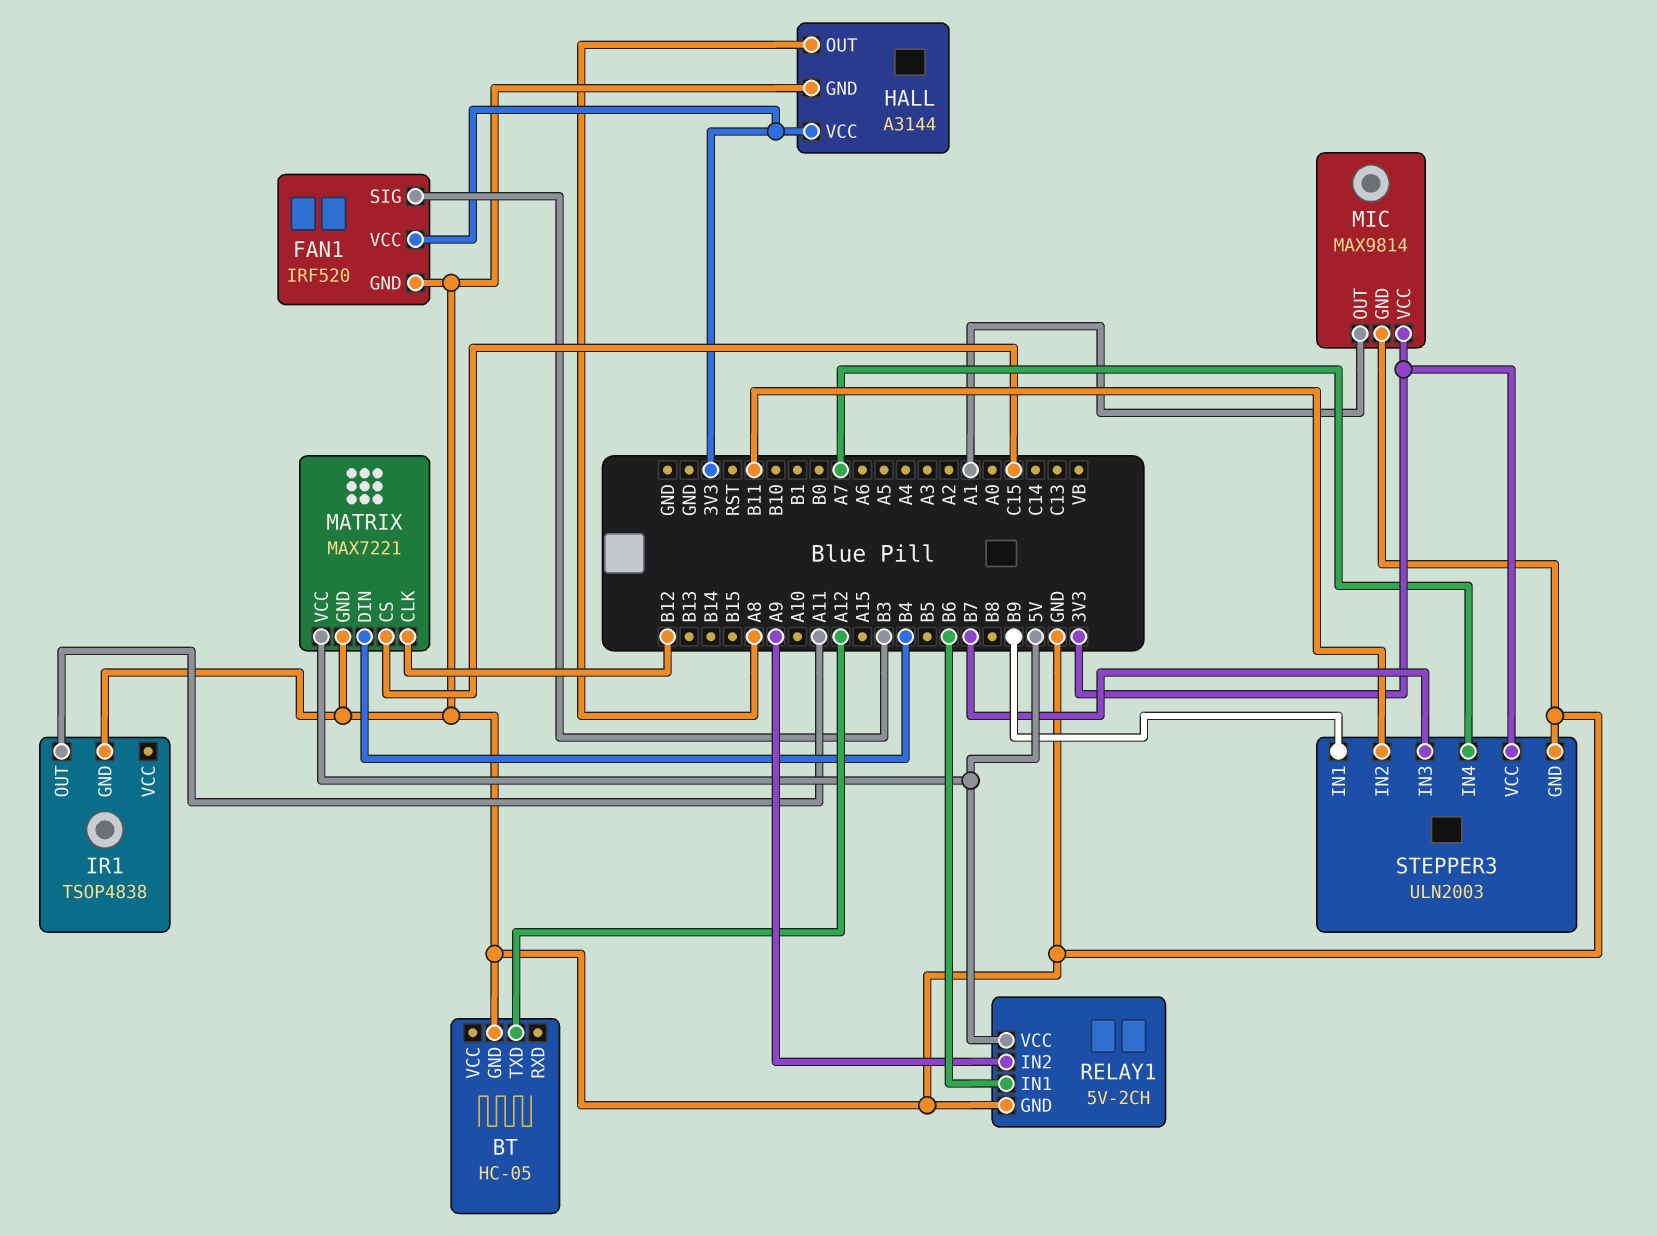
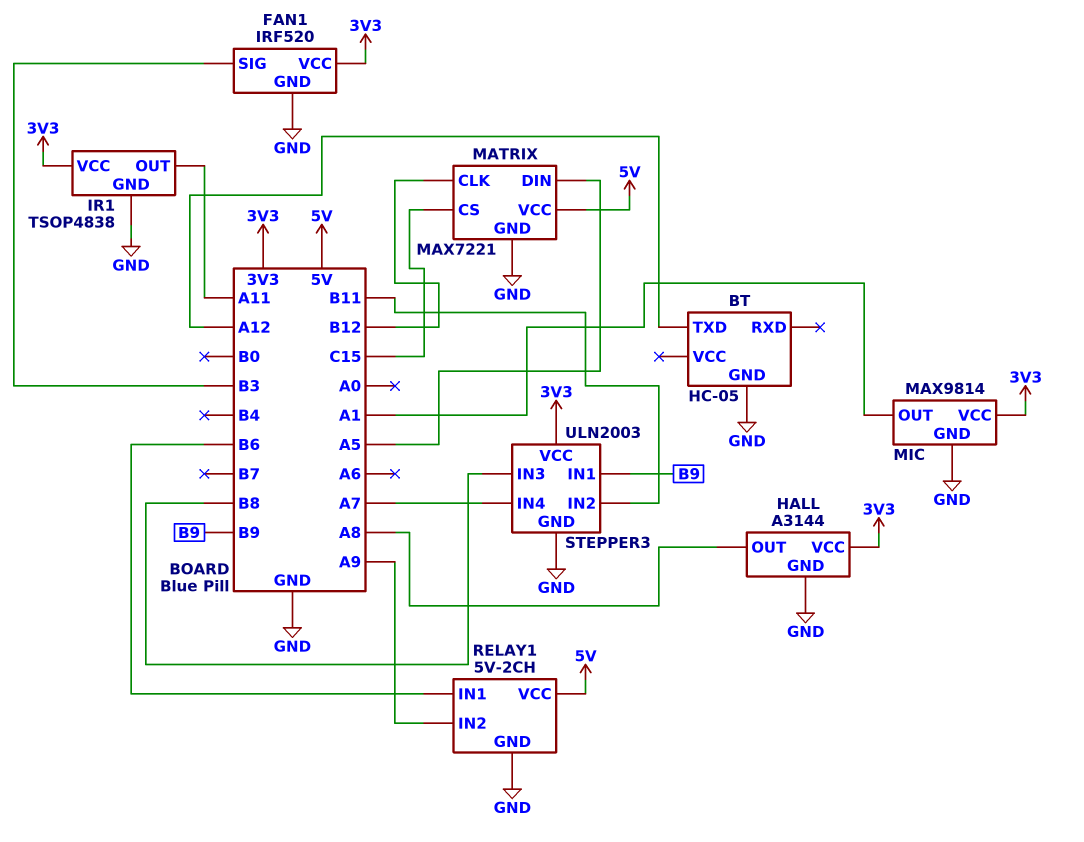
IR1 pin VCC: none -> 3V3
MATRIX pin DIN: B4 -> A5
STEPPER3 pin IN3: B7 -> B8

